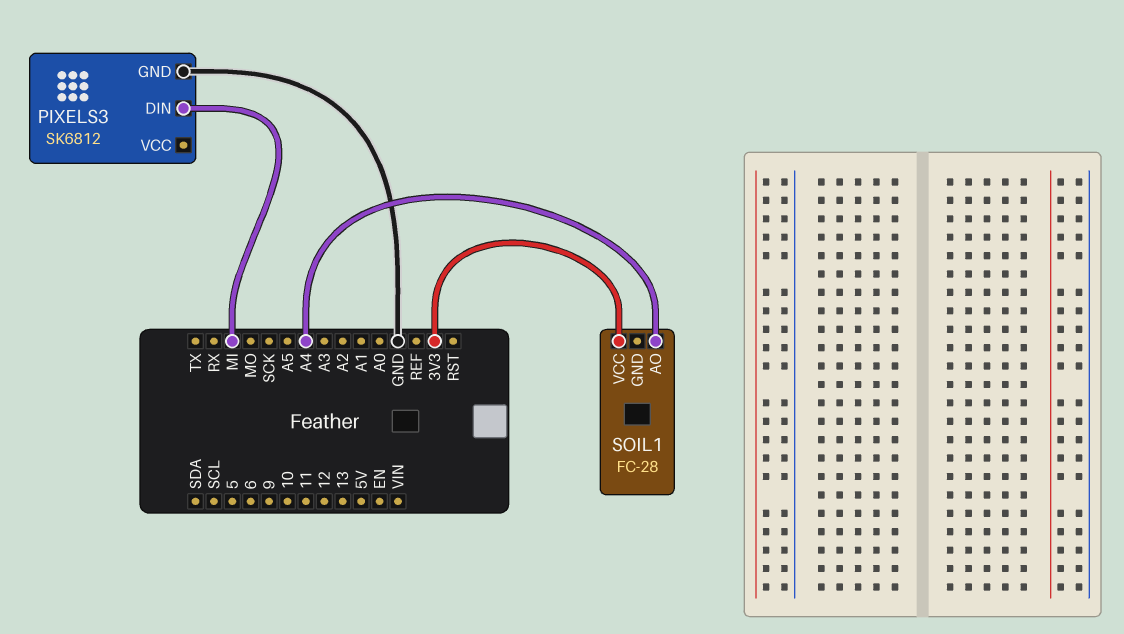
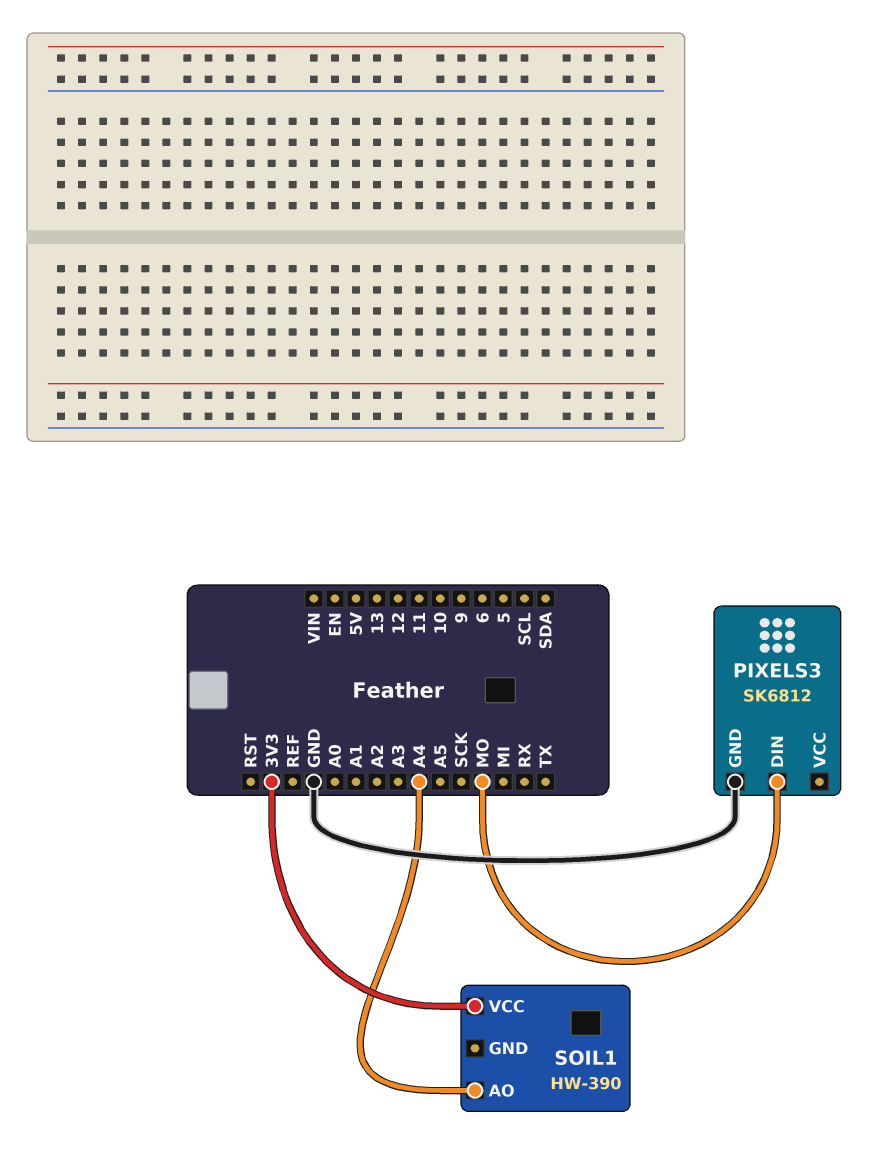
PIXELS3 pin DIN: MI -> MO
SOIL1: FC-28 -> HW-390

